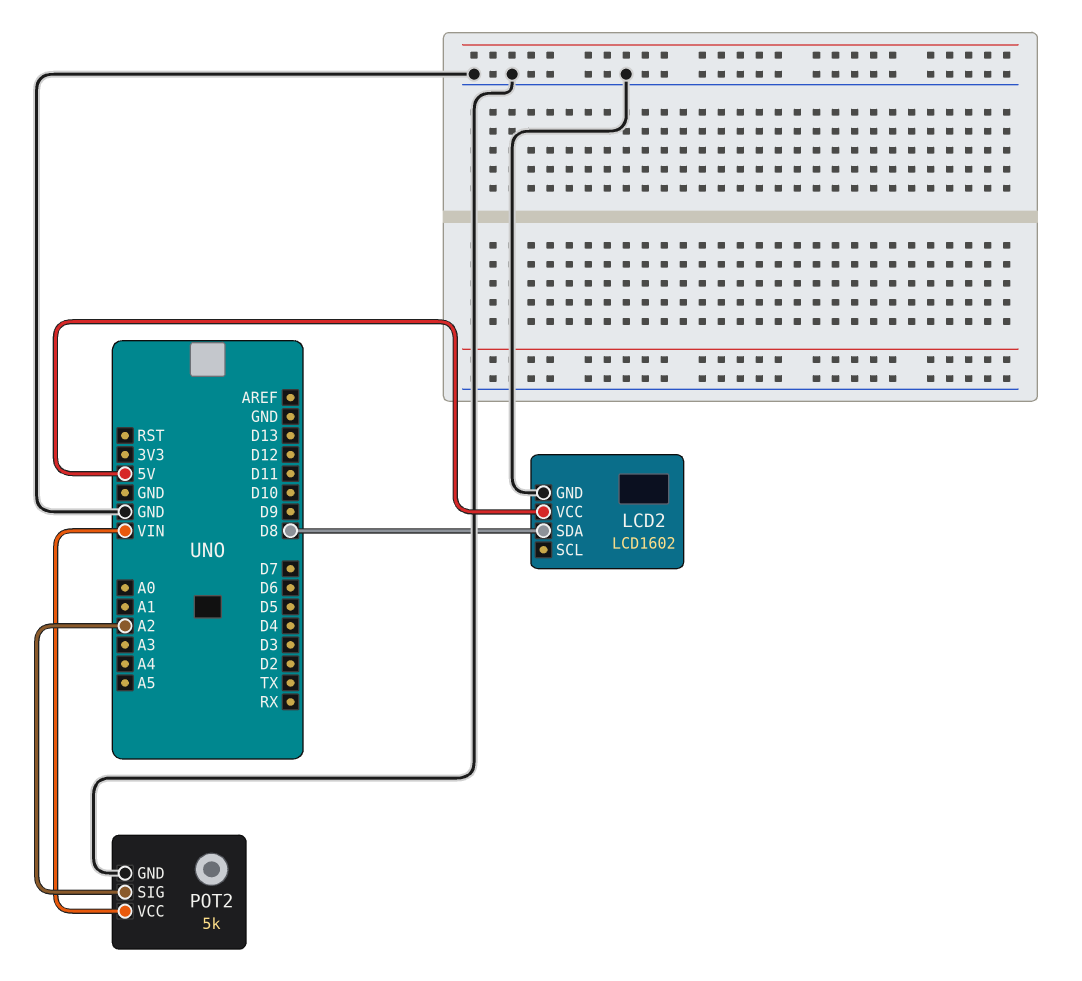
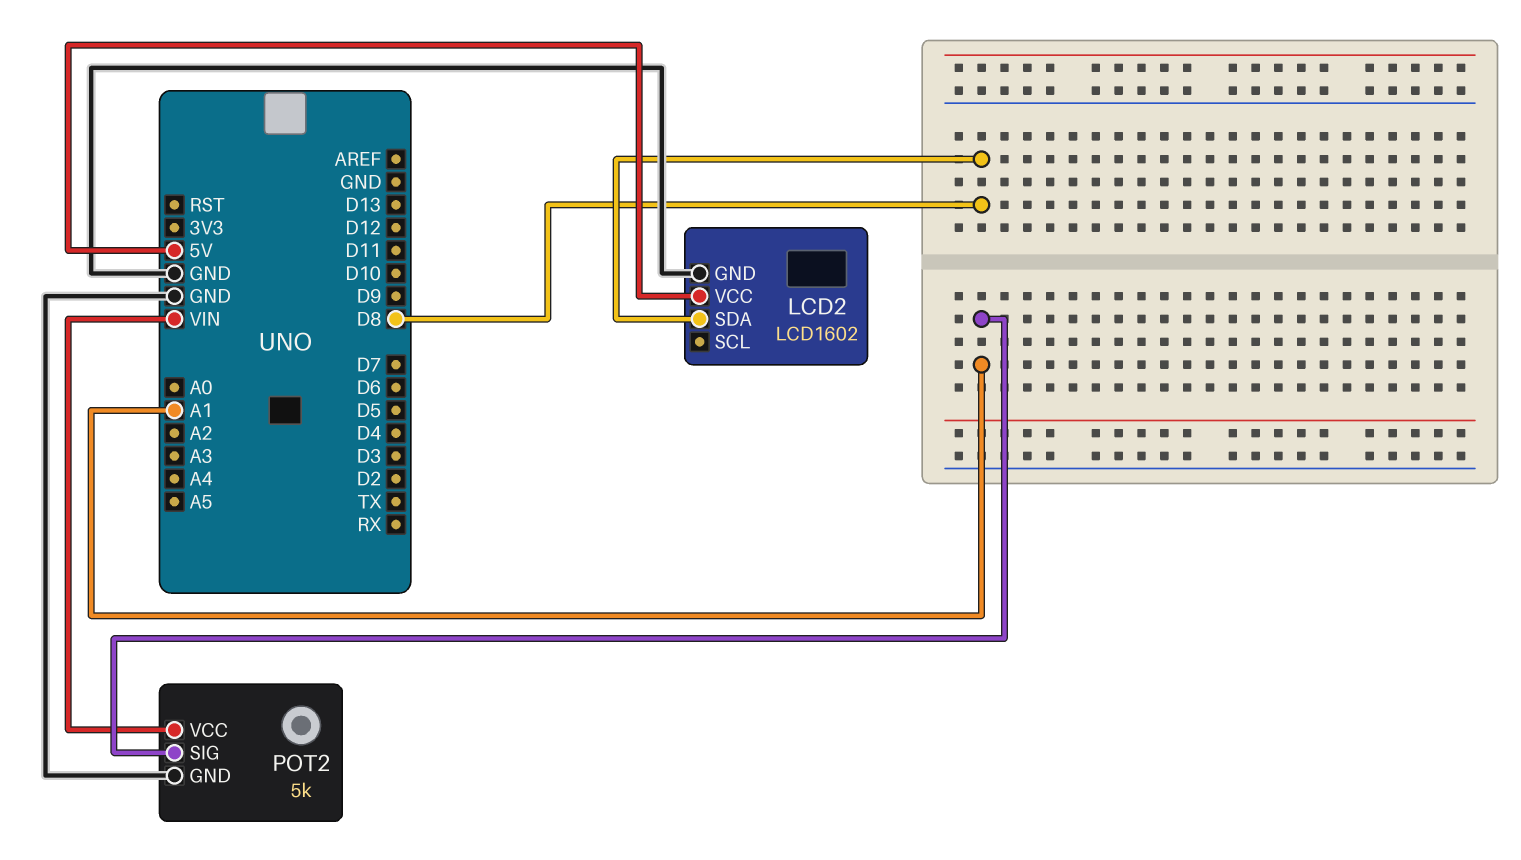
POT2 pin SIG: A2 -> A1

